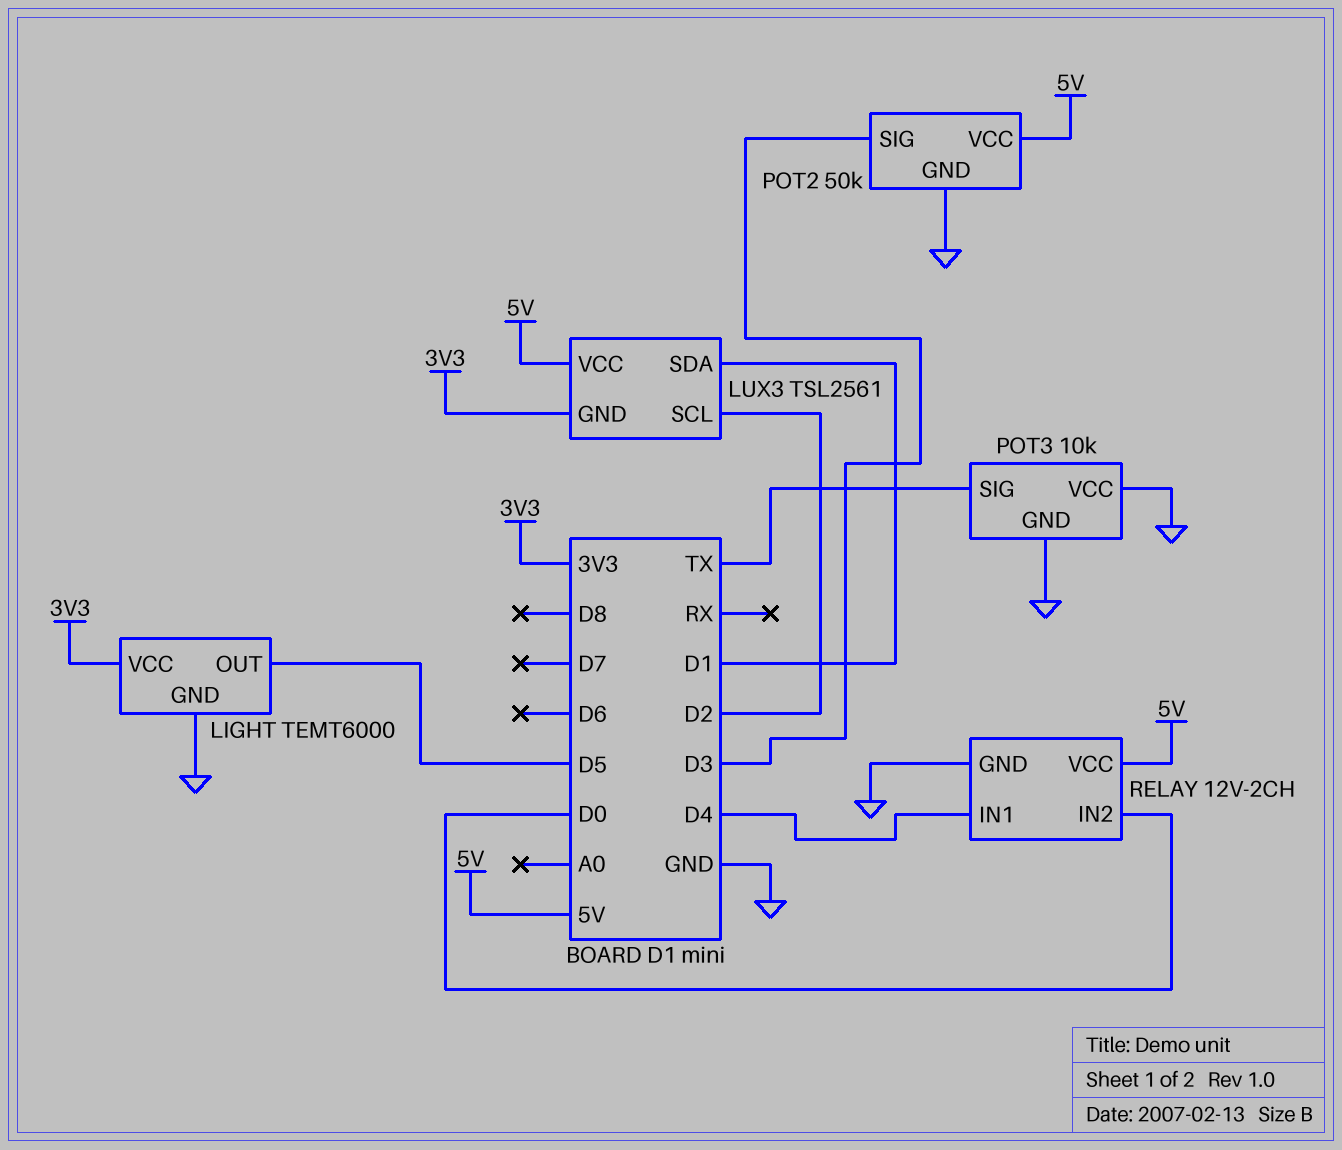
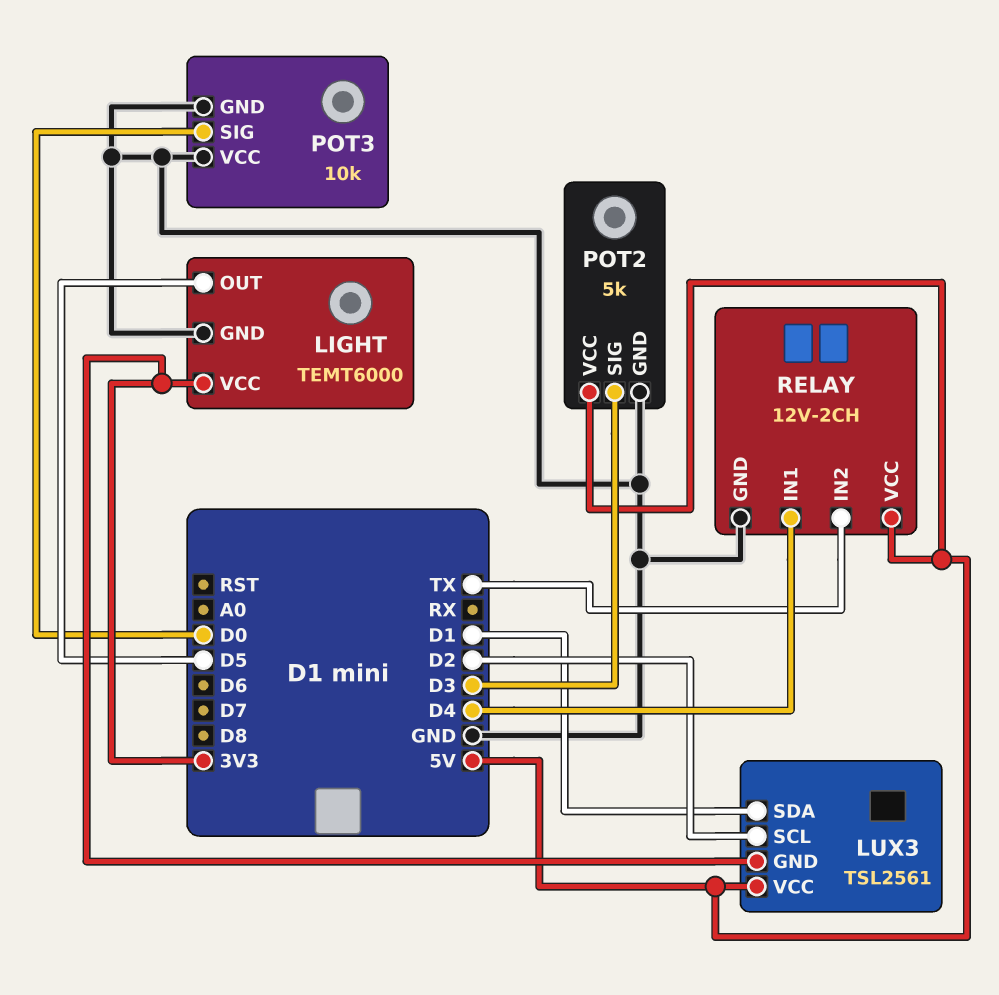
POT2: 50k -> 5k
POT3 pin SIG: TX -> D0
RELAY pin IN2: D0 -> TX

